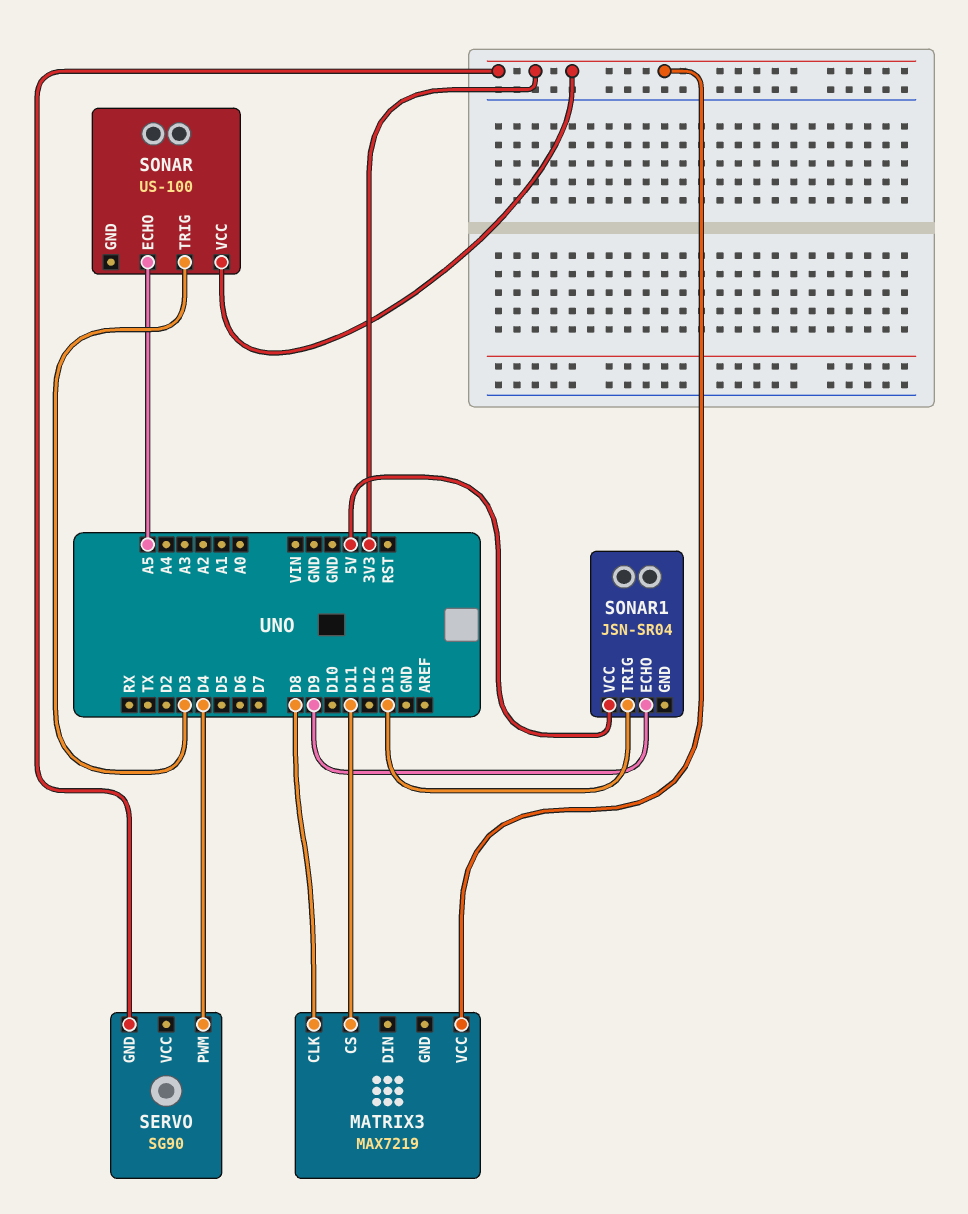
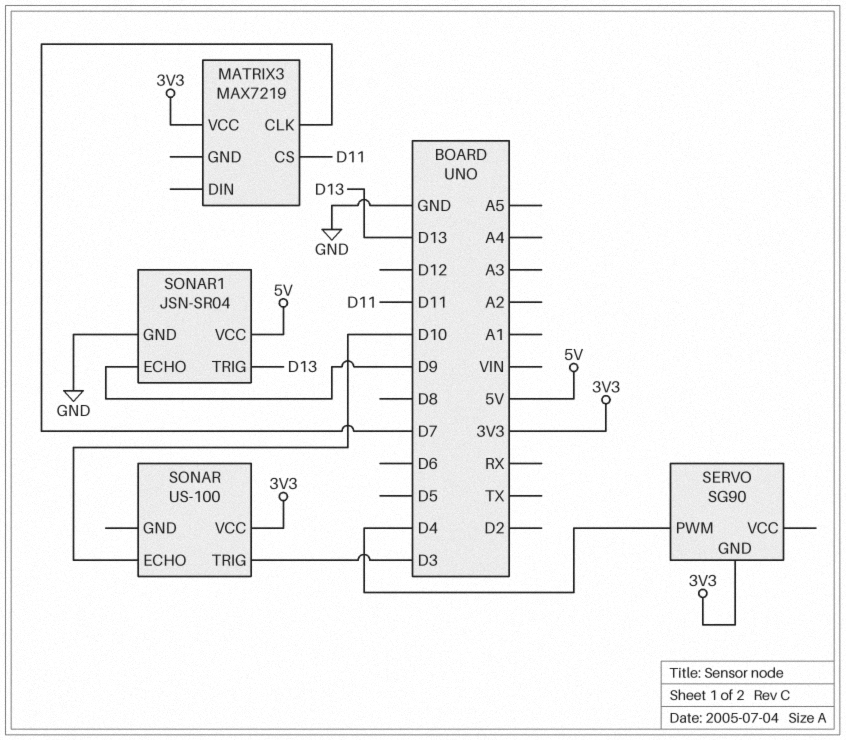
MATRIX3 pin CLK: D8 -> D7
SONAR pin ECHO: A5 -> D10
SONAR1 pin GND: none -> GND

